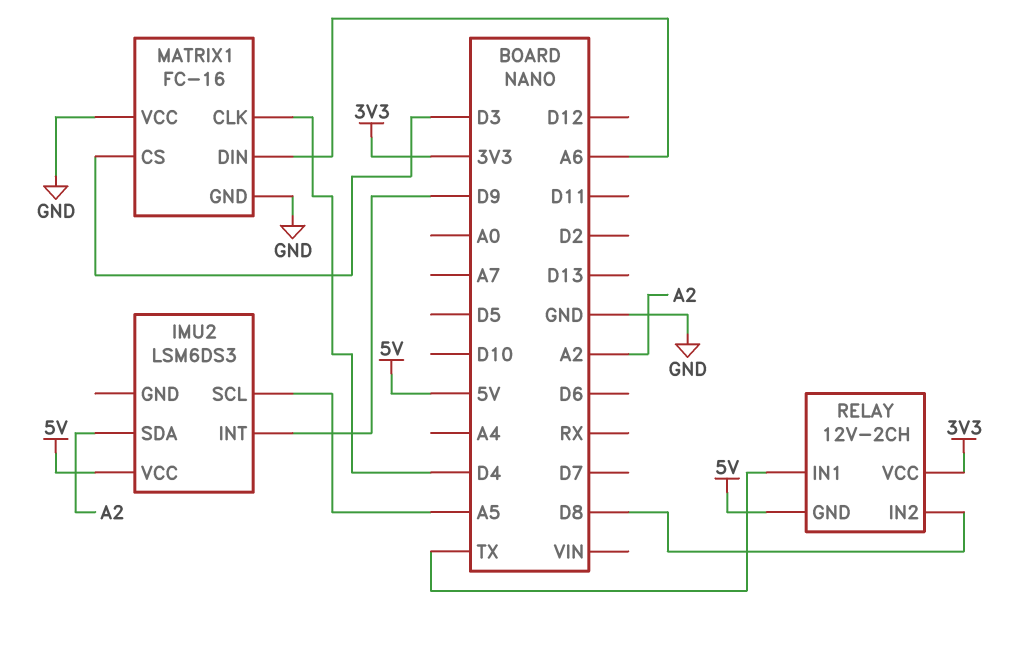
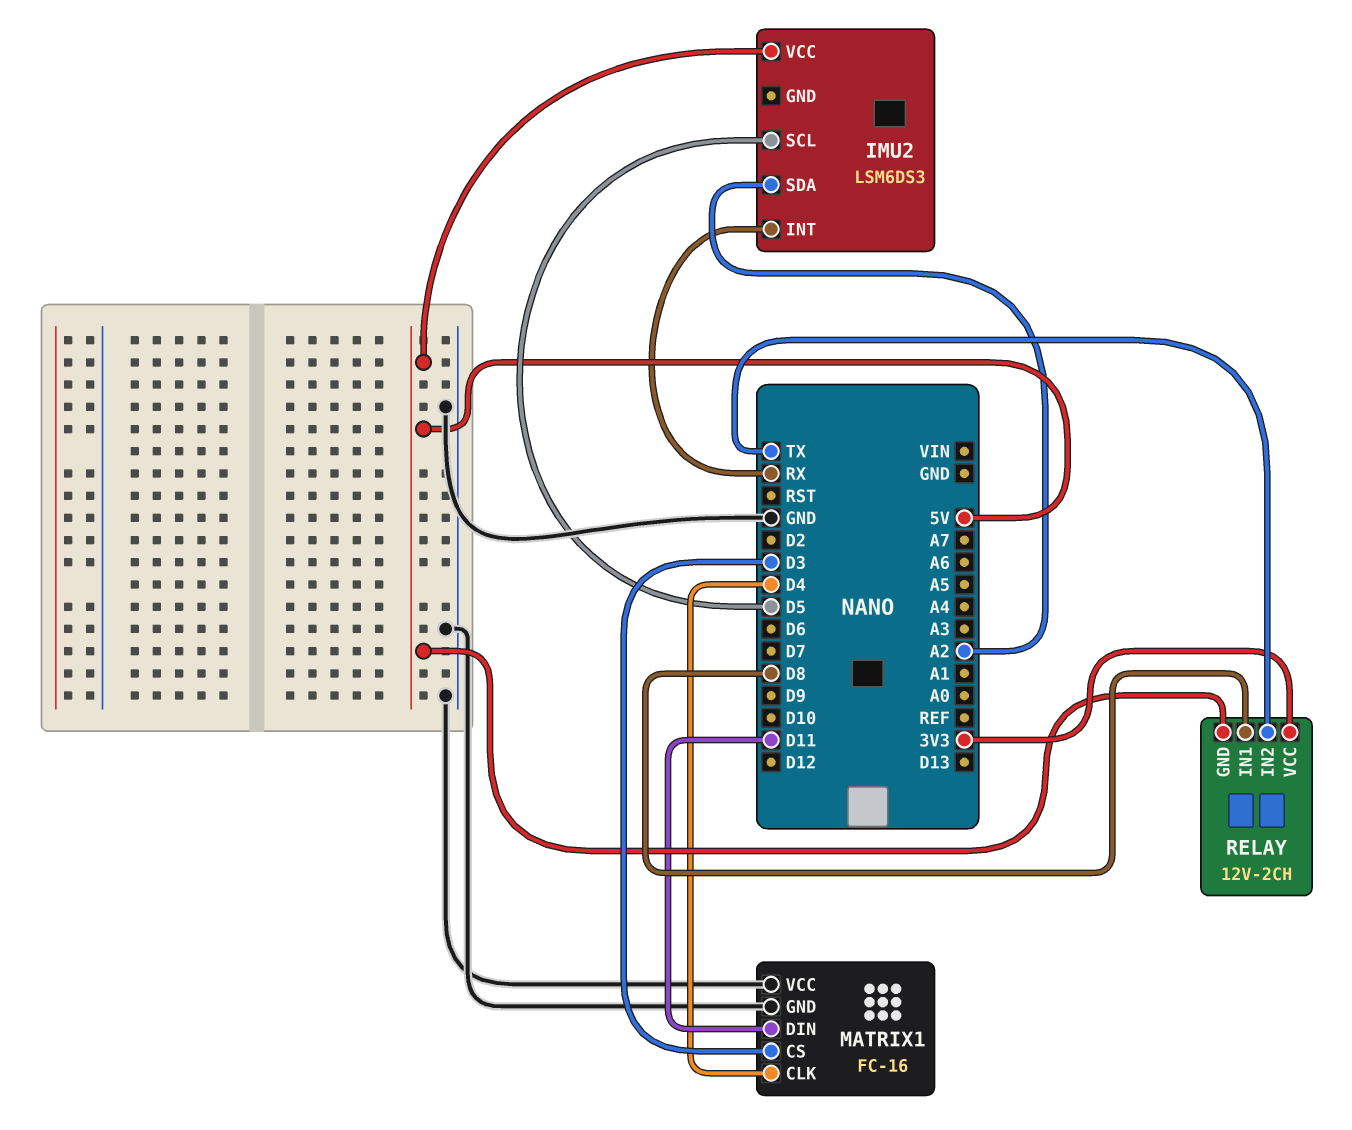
IMU2 pin INT: D9 -> RX
IMU2 pin SCL: A5 -> D5
MATRIX1 pin DIN: A6 -> D11
RELAY pin IN1: TX -> D8
RELAY pin IN2: D8 -> TX

